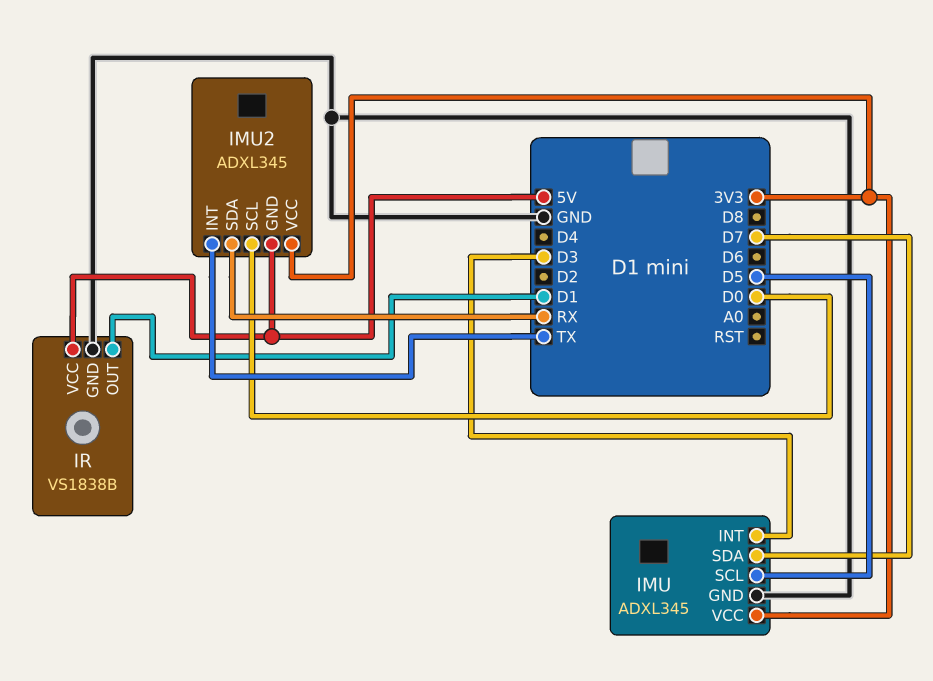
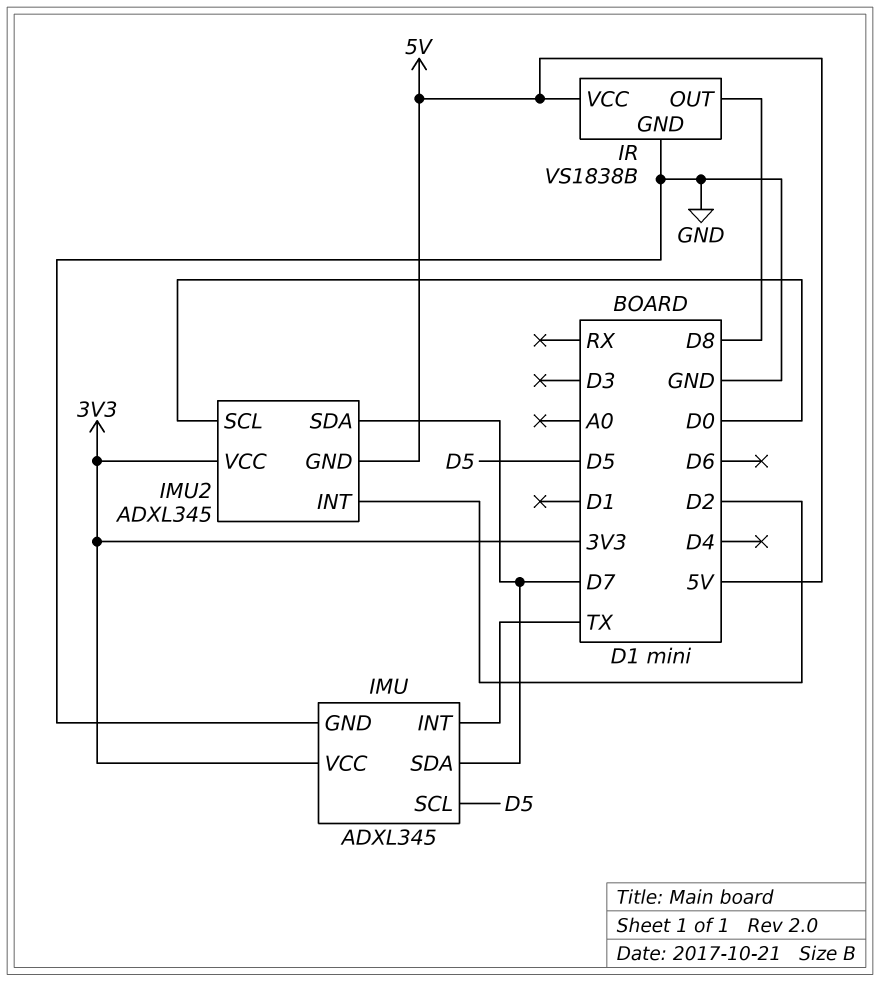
IMU pin INT: D3 -> TX
IMU2 pin INT: TX -> D2
IMU2 pin SDA: RX -> D7
IR pin OUT: D1 -> D8

